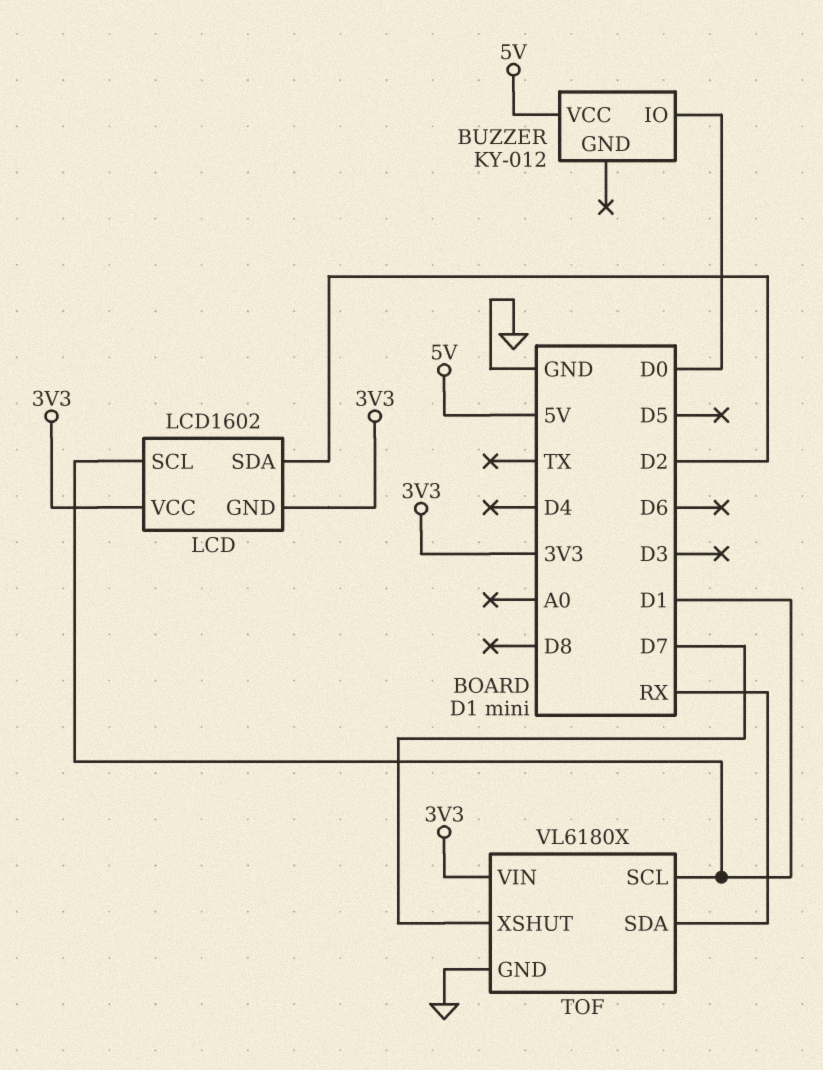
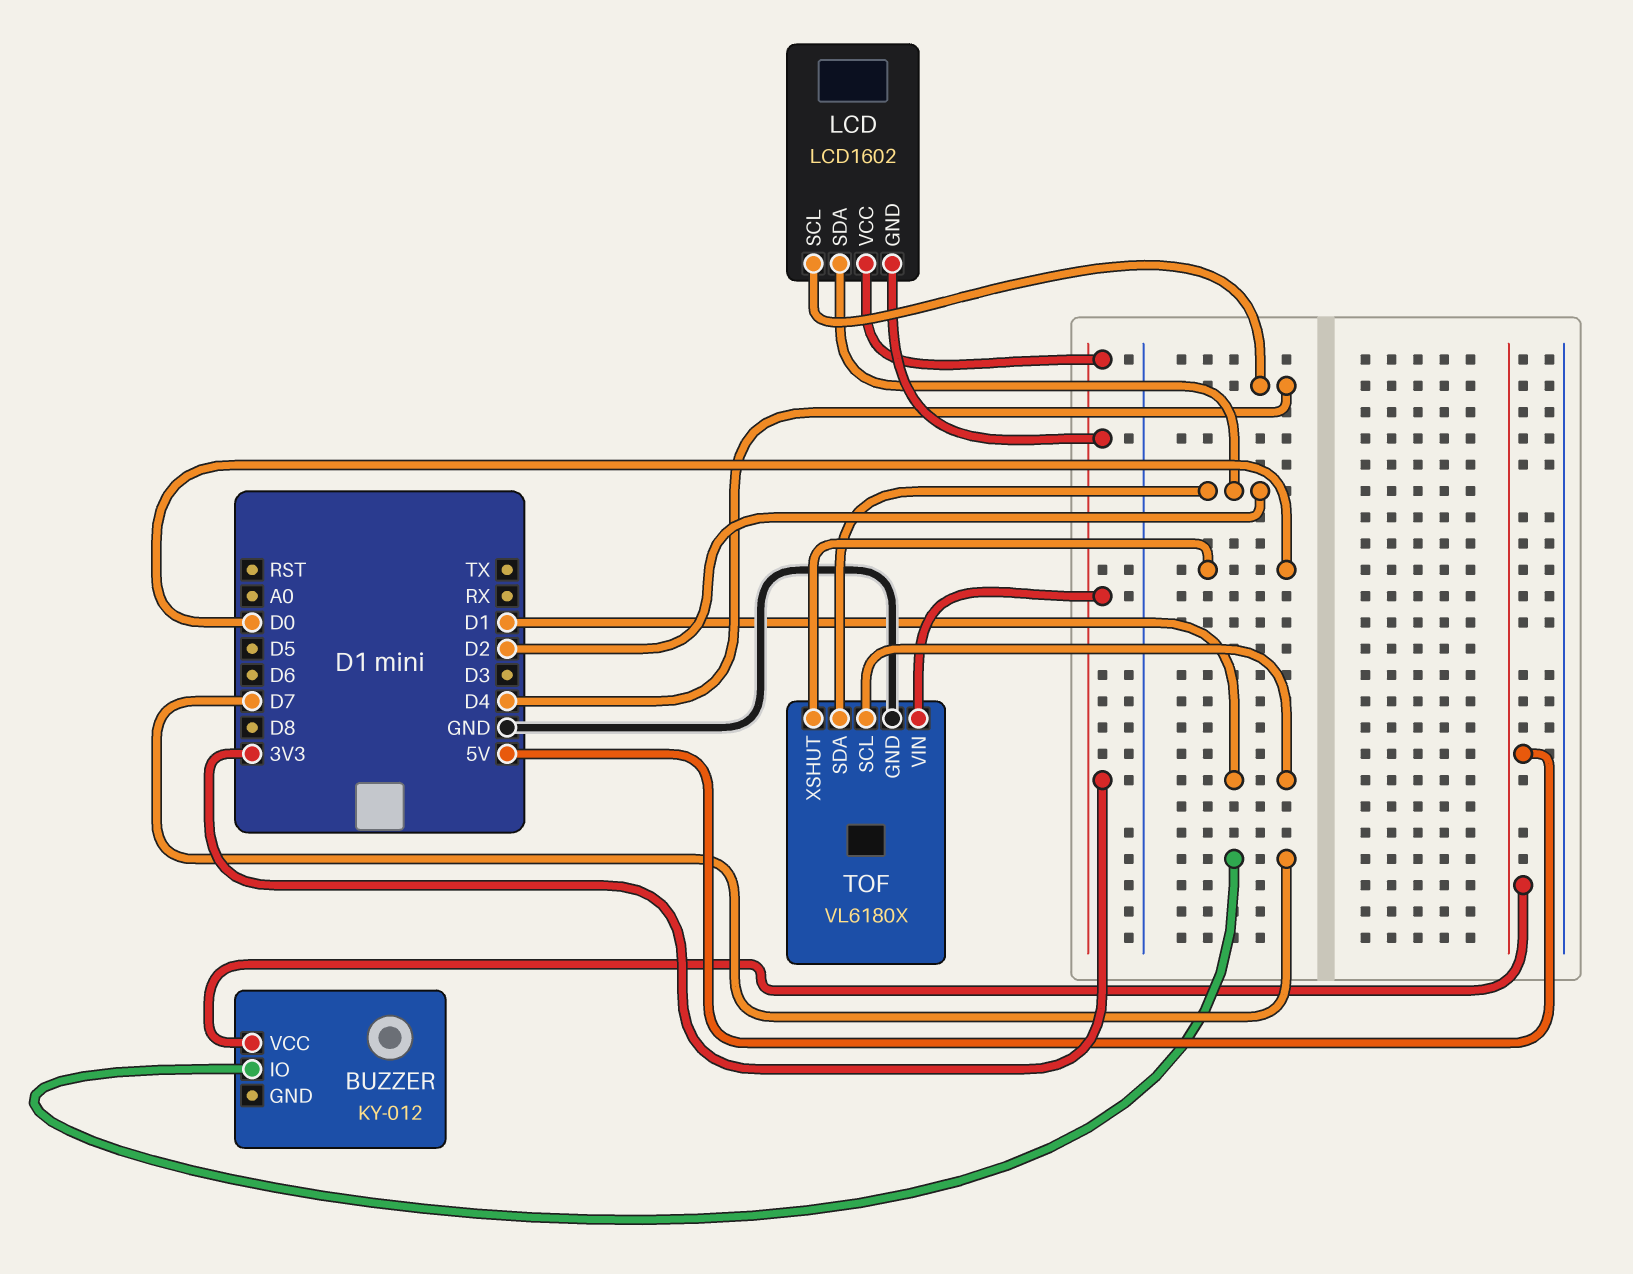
BUZZER pin IO: D0 -> D7
LCD pin SCL: D1 -> D4
TOF pin SDA: RX -> D2
TOF pin XSHUT: D7 -> D0

